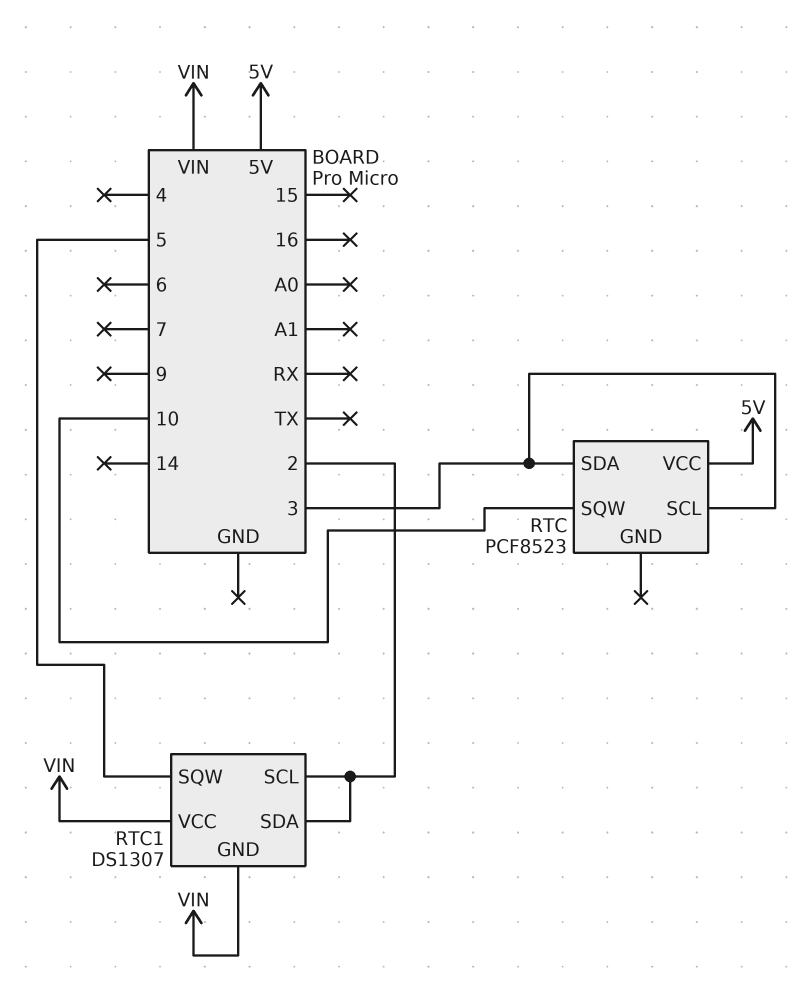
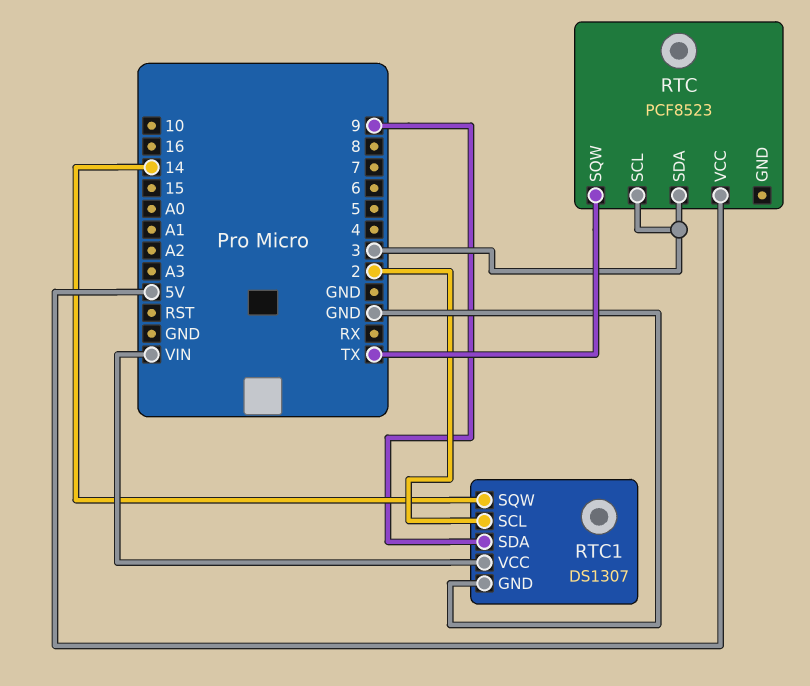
RTC pin SQW: 10 -> TX
RTC1 pin GND: VIN -> GND
RTC1 pin SDA: 2 -> 9
RTC1 pin SQW: 5 -> 14

